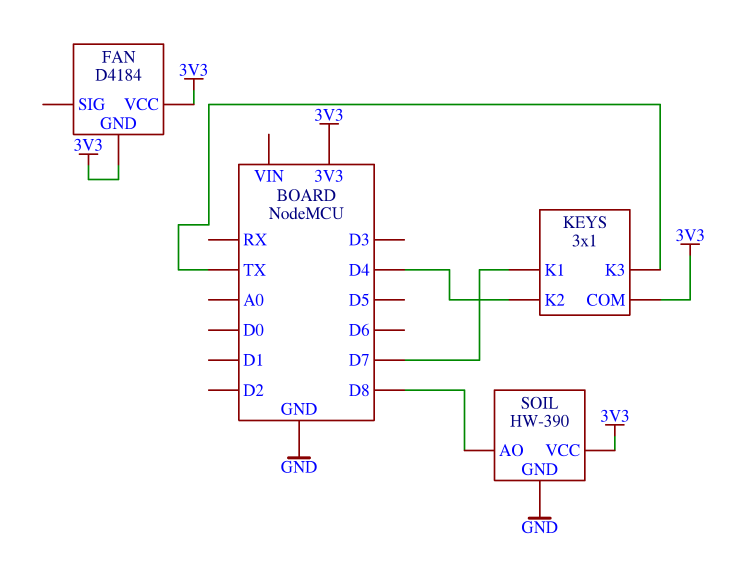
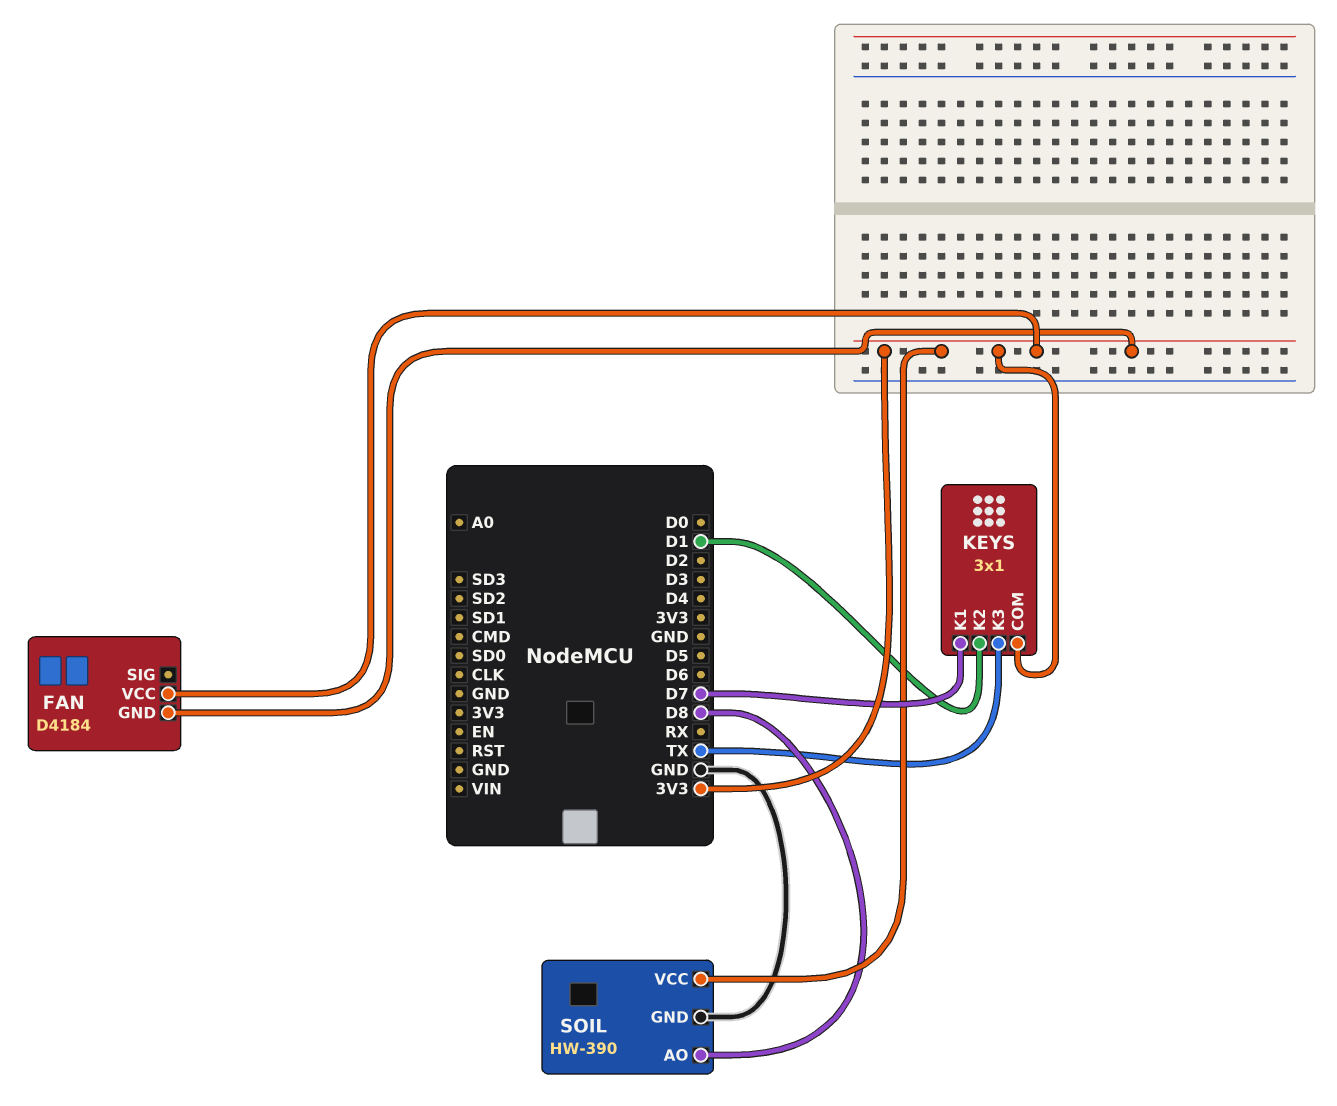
KEYS pin K2: D4 -> D1

